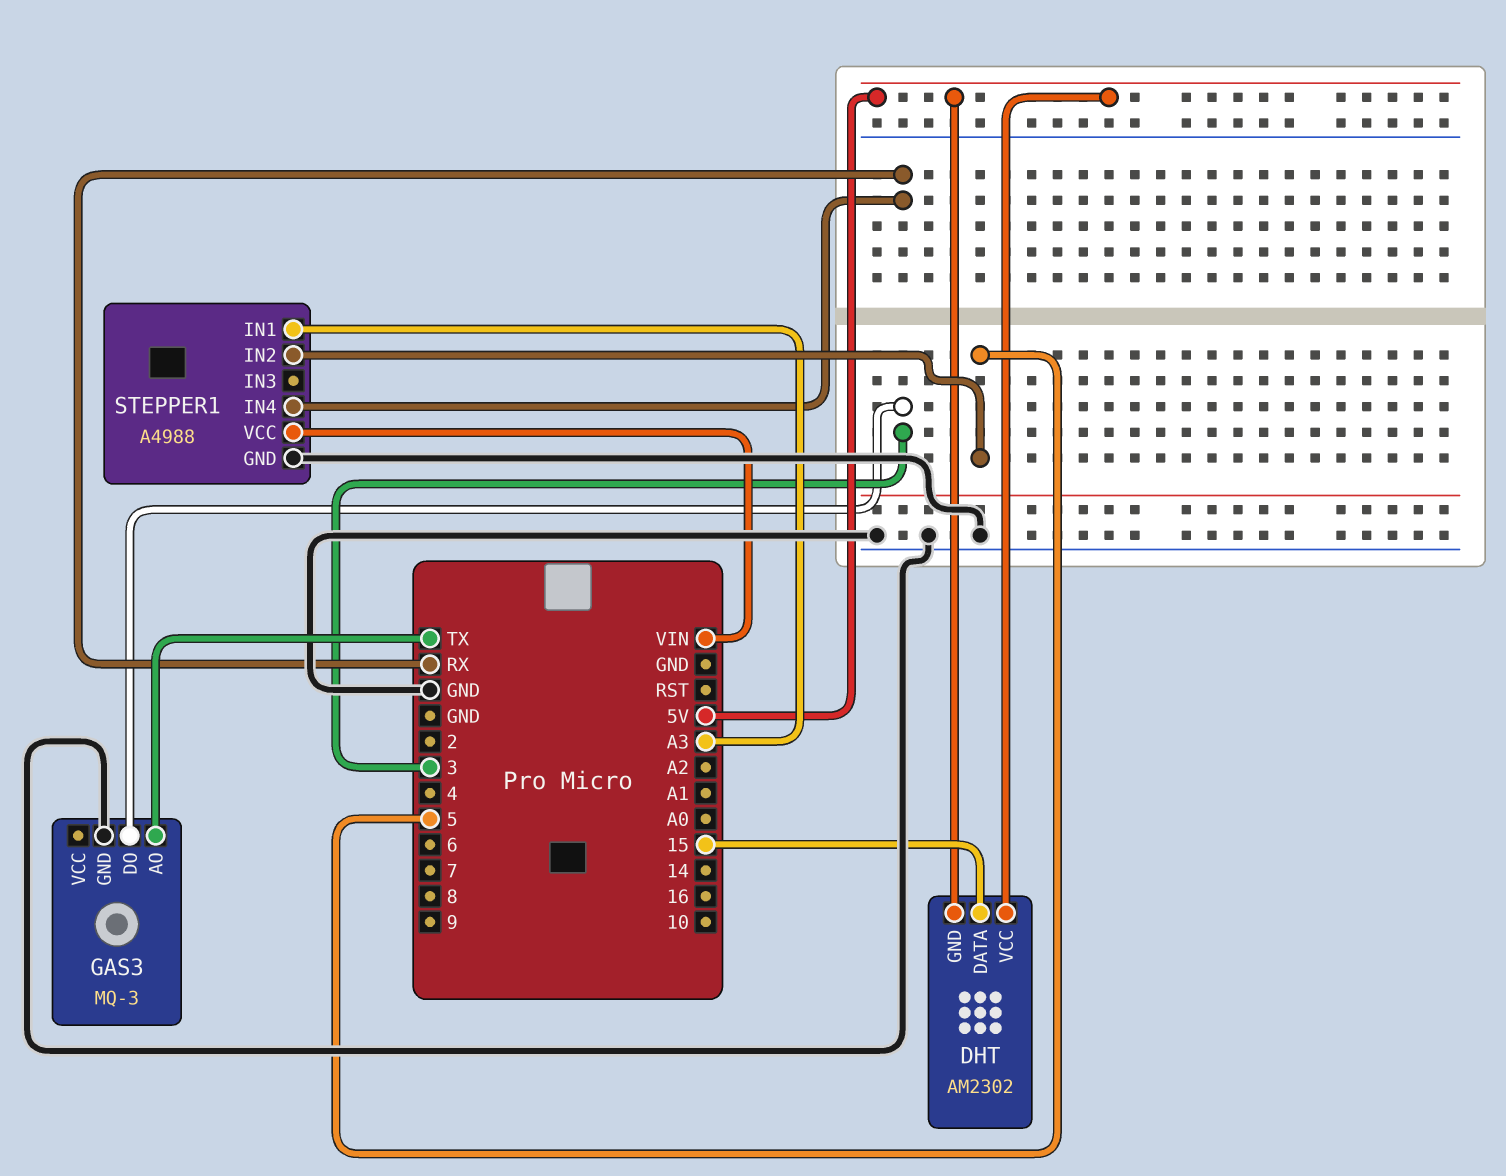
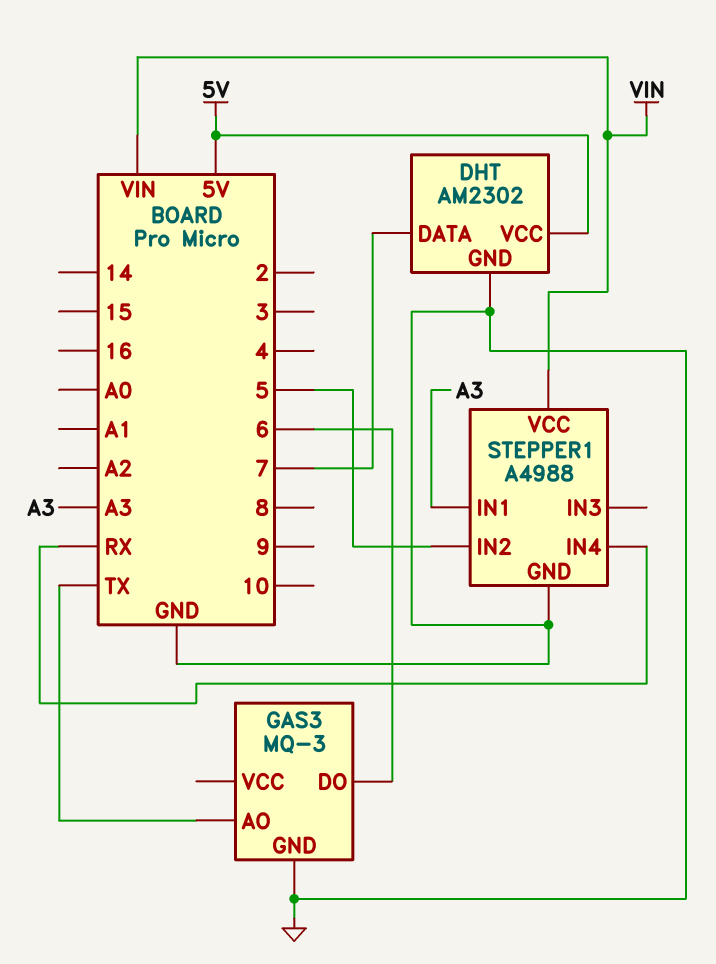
DHT pin DATA: 15 -> 7
DHT pin GND: 5V -> GND
GAS3 pin DO: 3 -> 6

